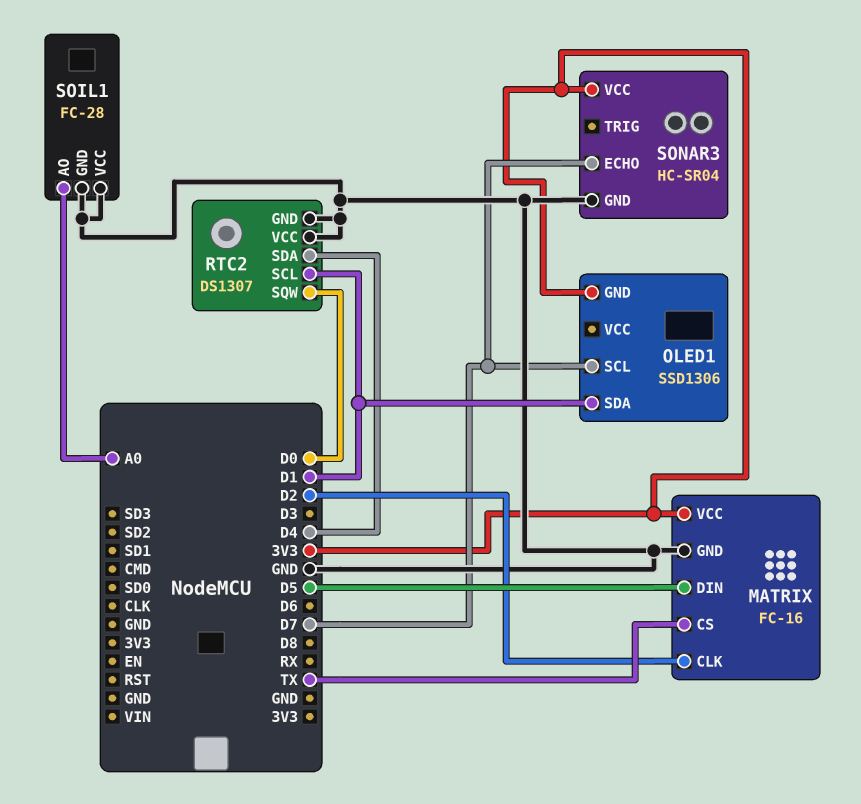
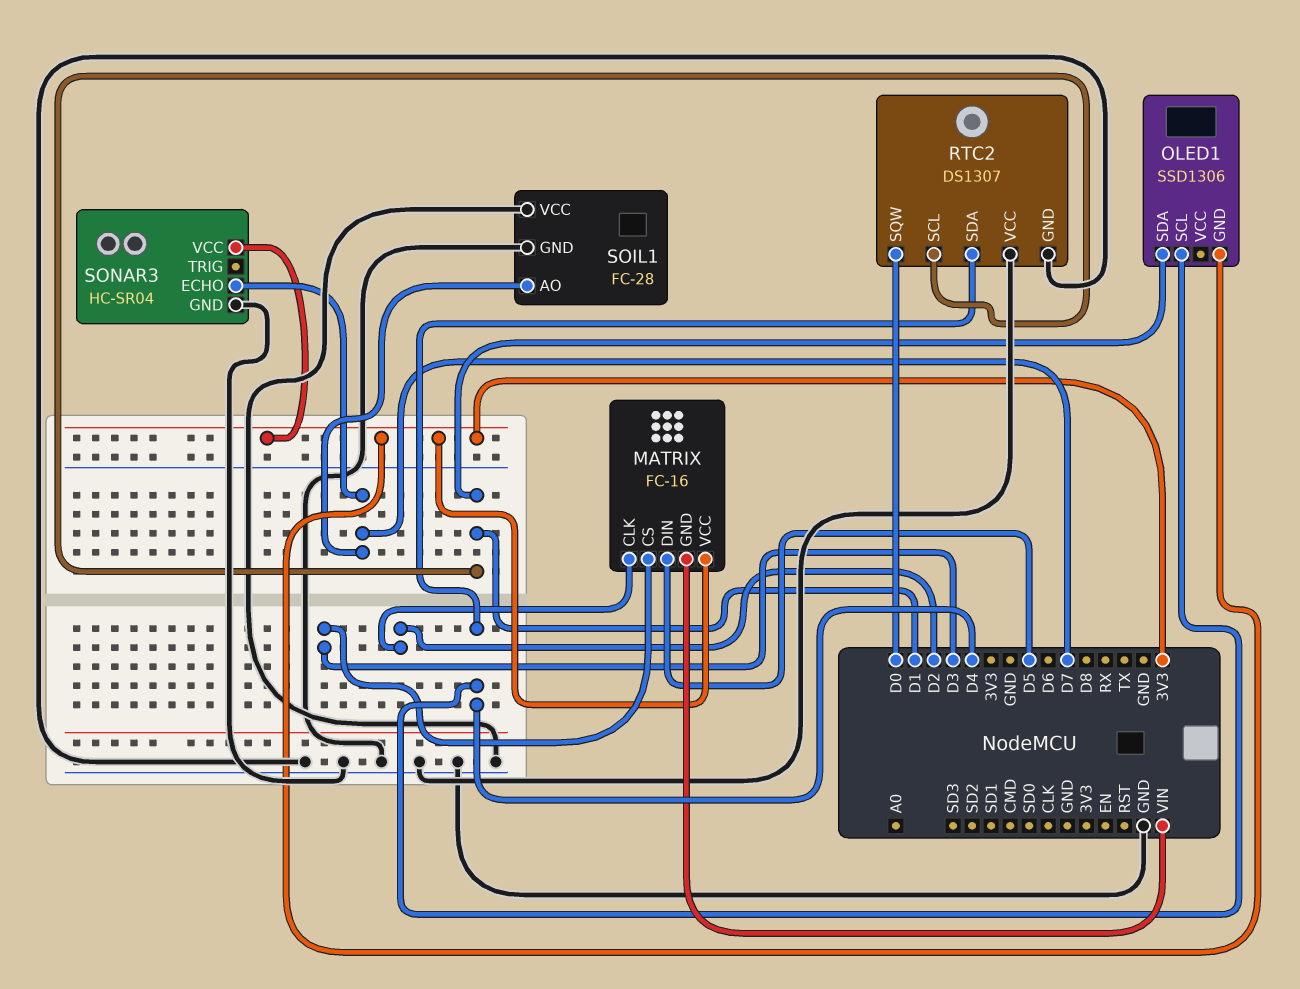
MATRIX pin CS: TX -> D3
MATRIX pin GND: GND -> VIN
OLED1 pin SCL: D7 -> D4
SOIL1 pin AO: A0 -> D7

